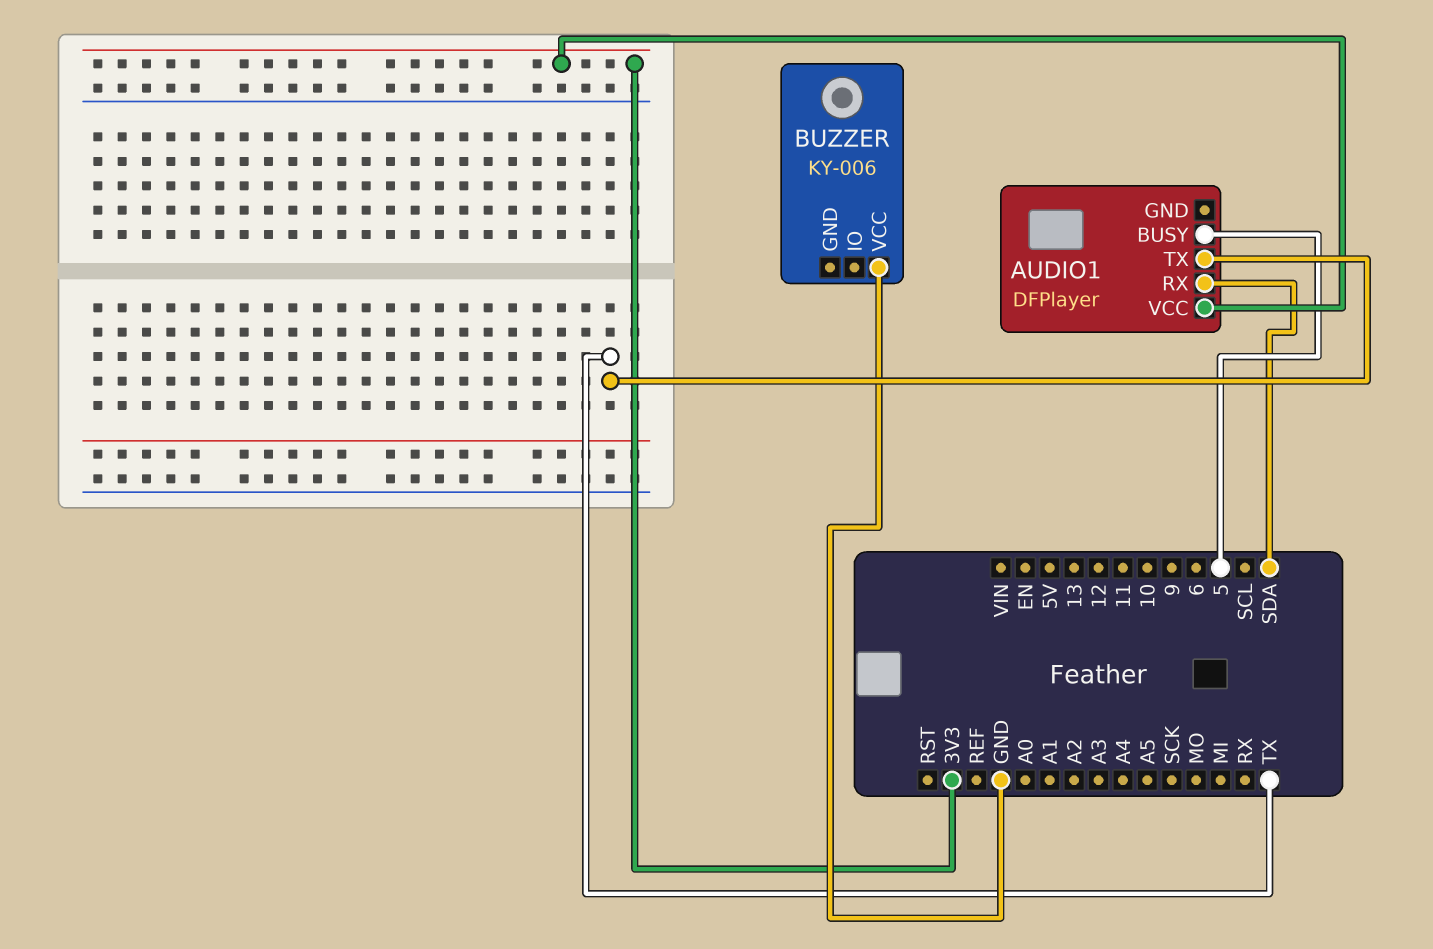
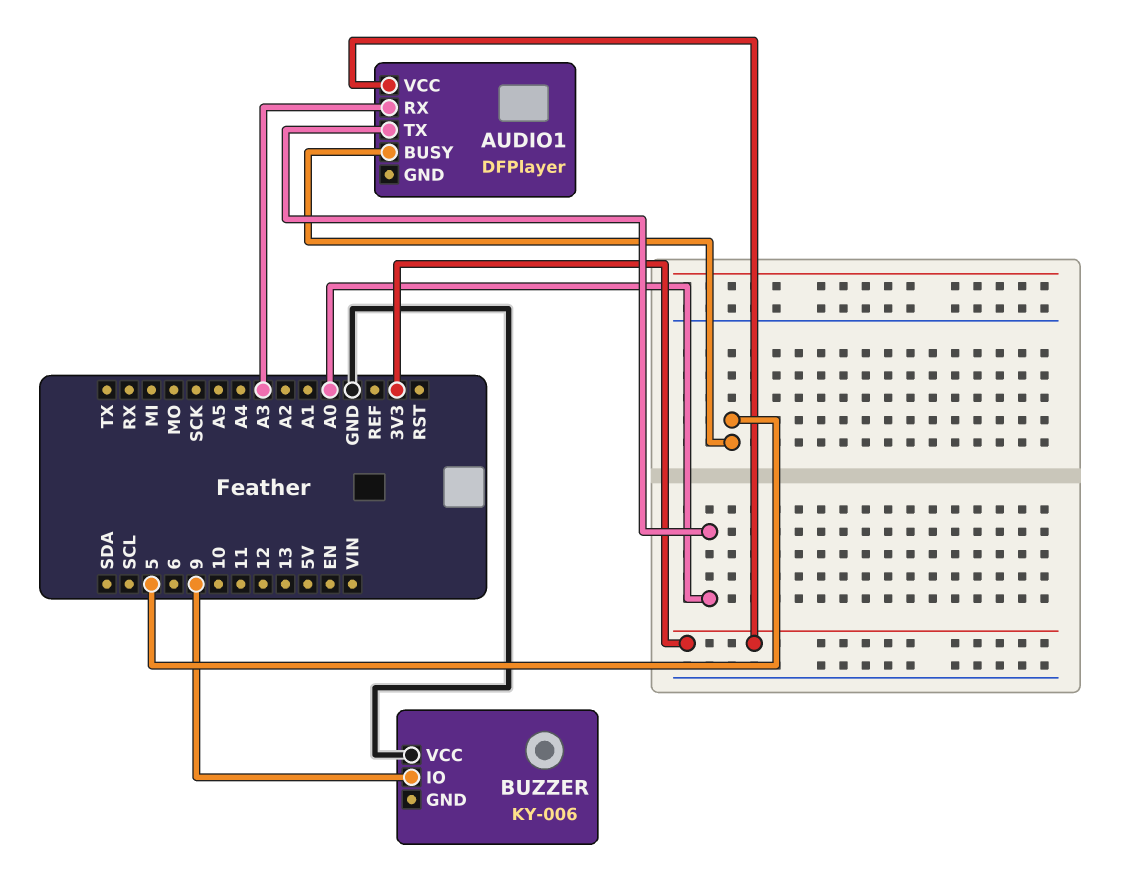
AUDIO1 pin RX: SDA -> A3
AUDIO1 pin TX: TX -> A0
BUZZER pin IO: none -> 9

